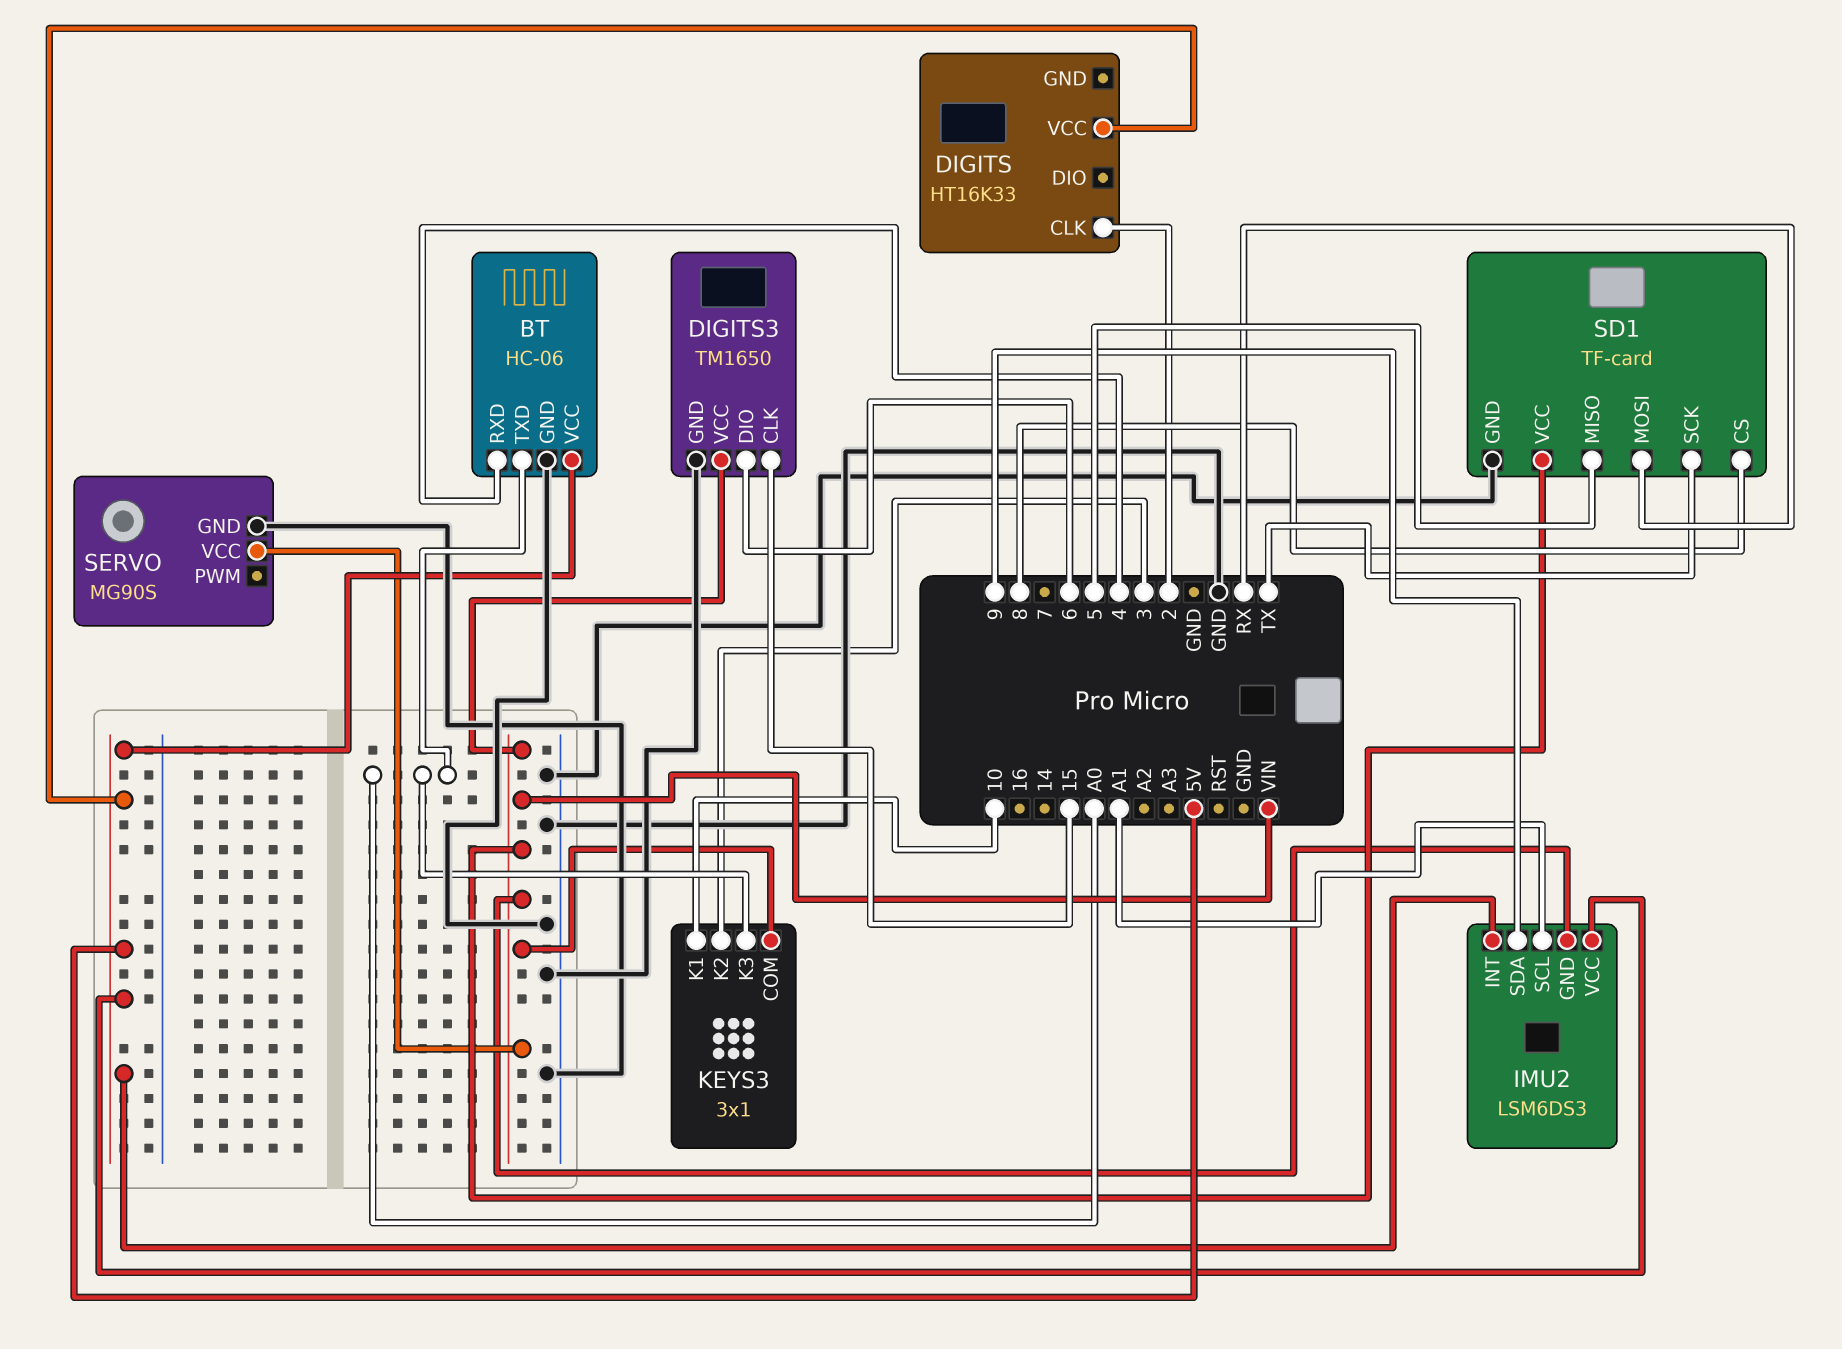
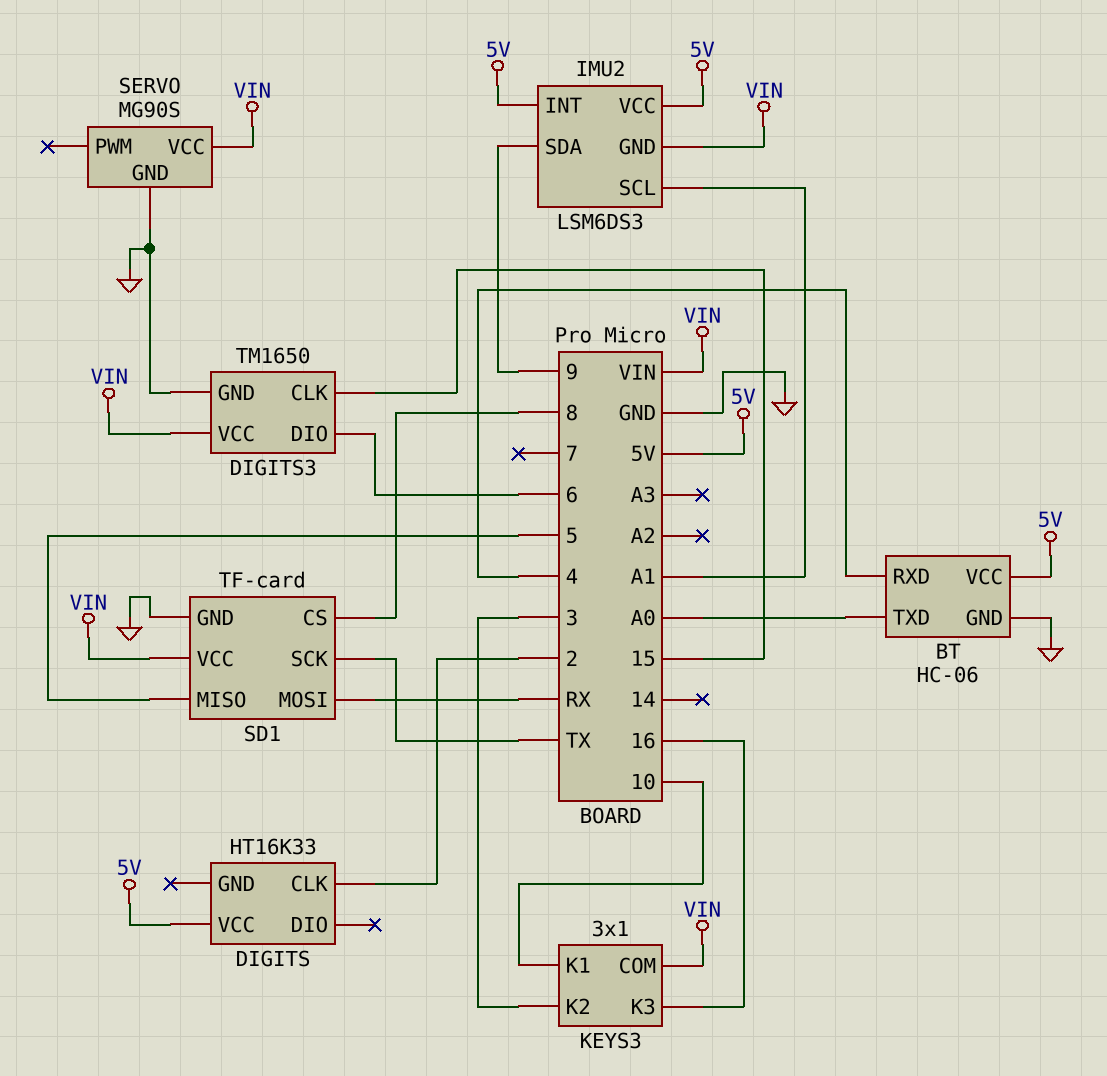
KEYS3 pin K3: A0 -> 16

